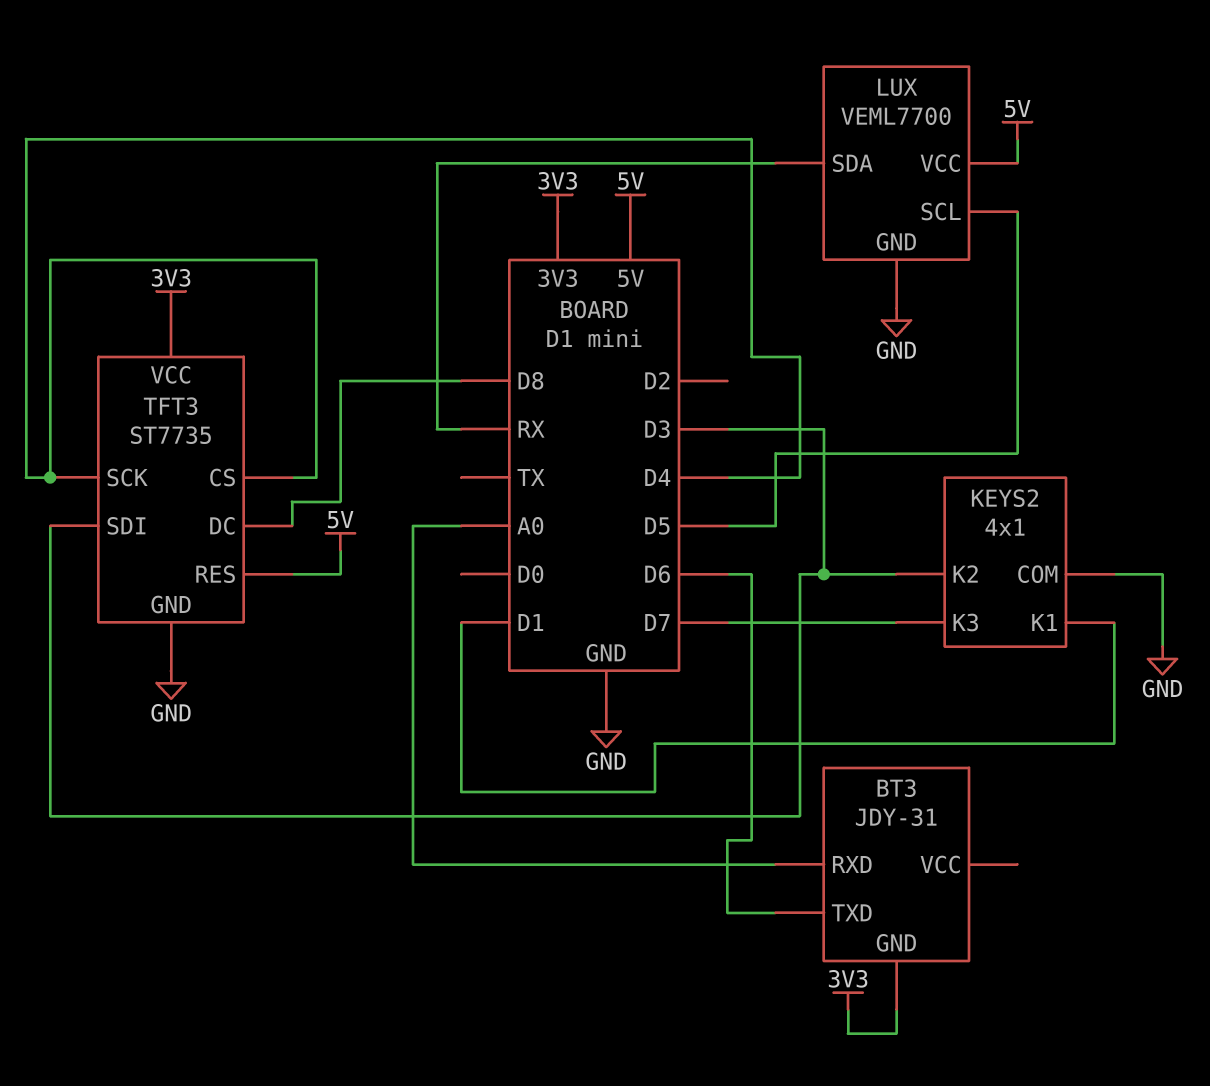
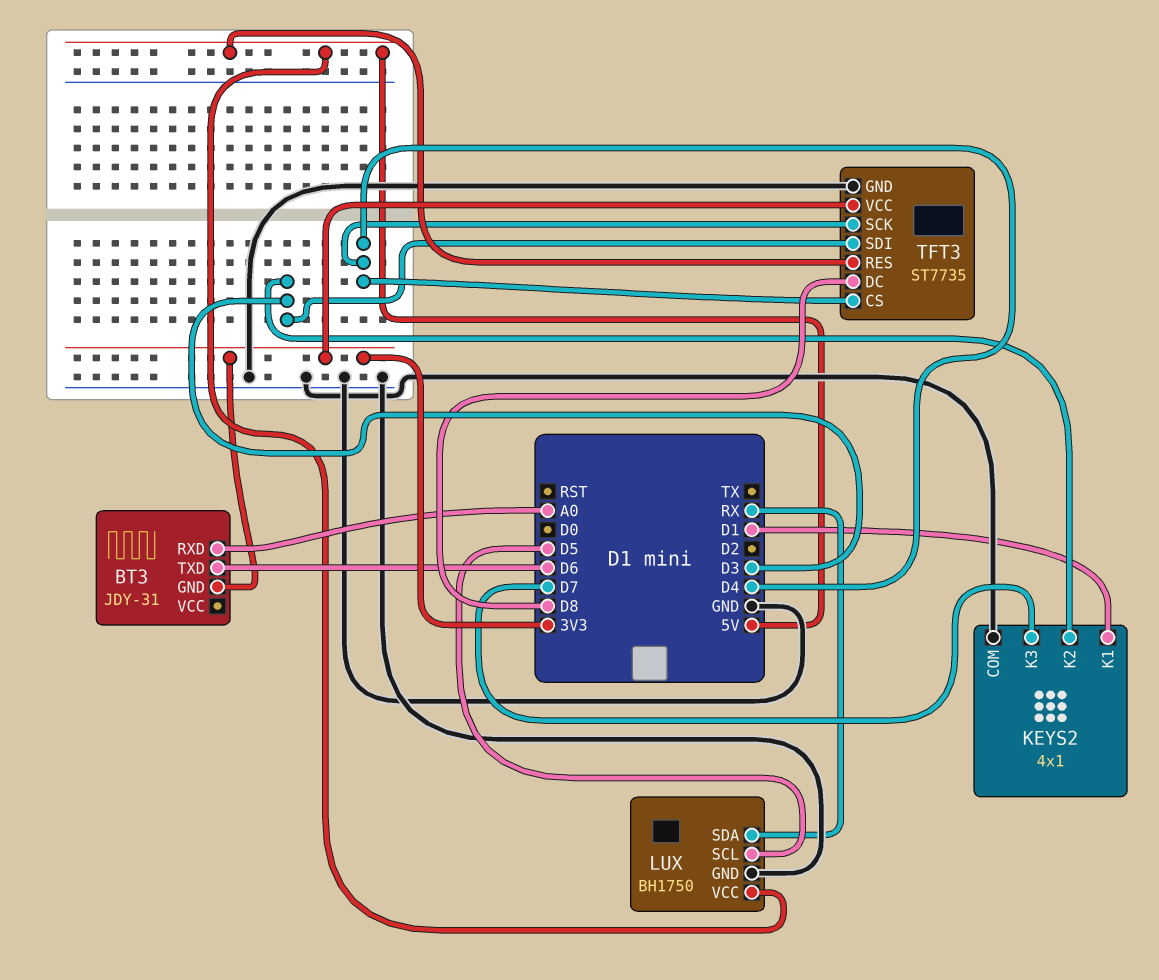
LUX: VEML7700 -> BH1750

